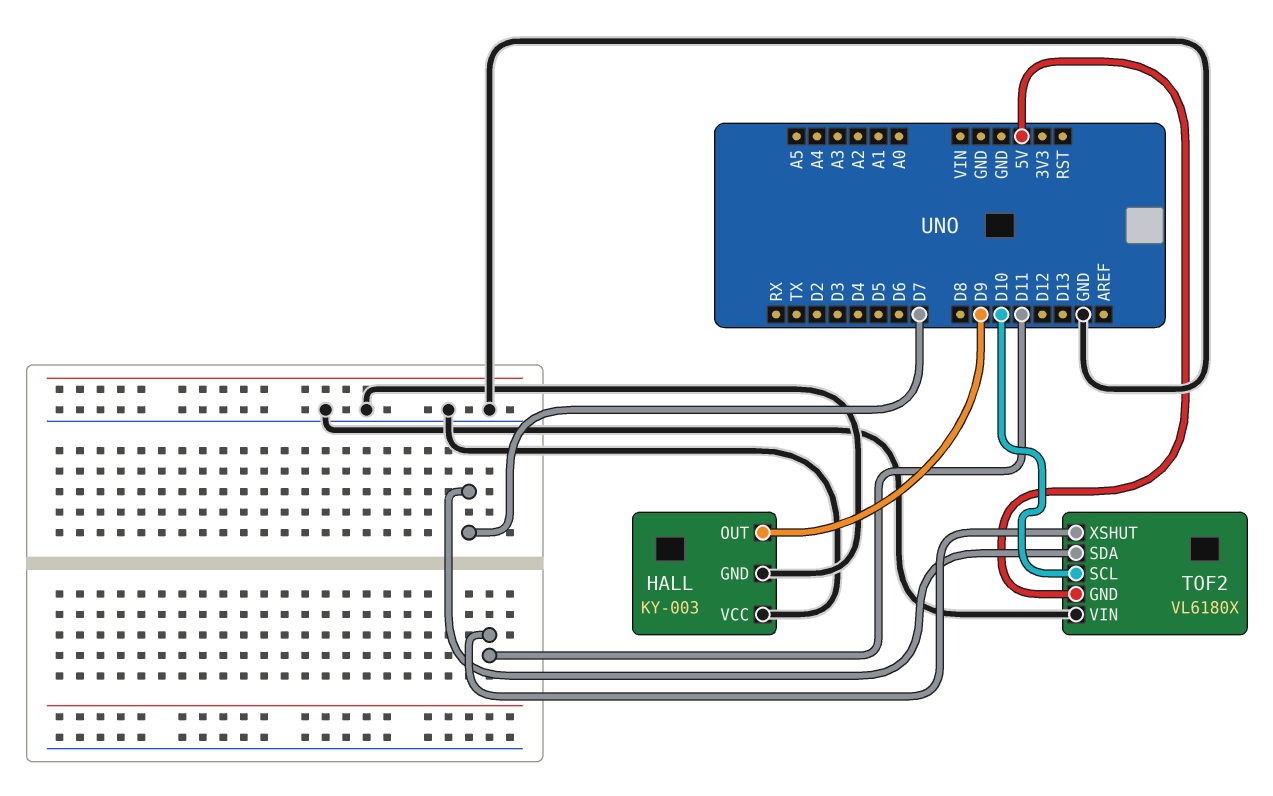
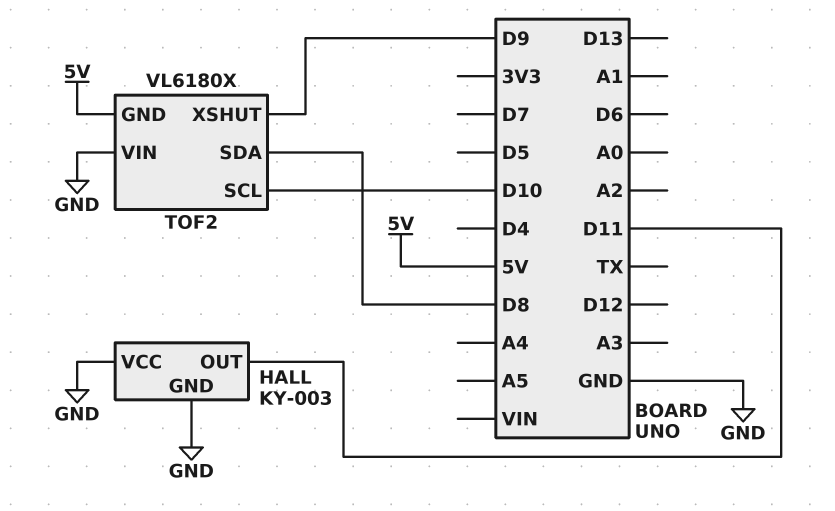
HALL pin OUT: D9 -> D11
TOF2 pin SDA: D7 -> D8
TOF2 pin XSHUT: D11 -> D9

